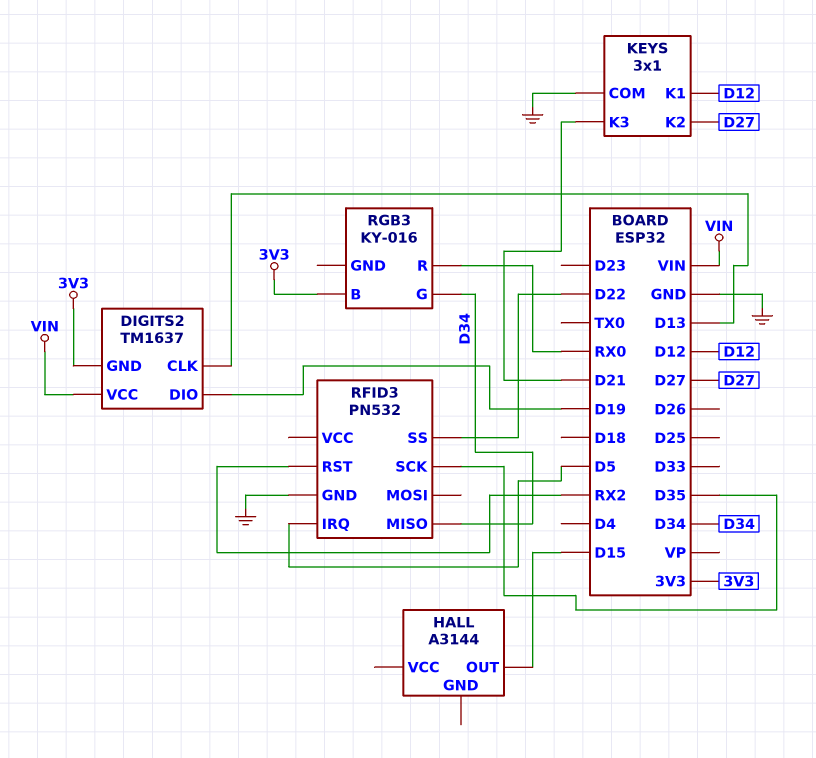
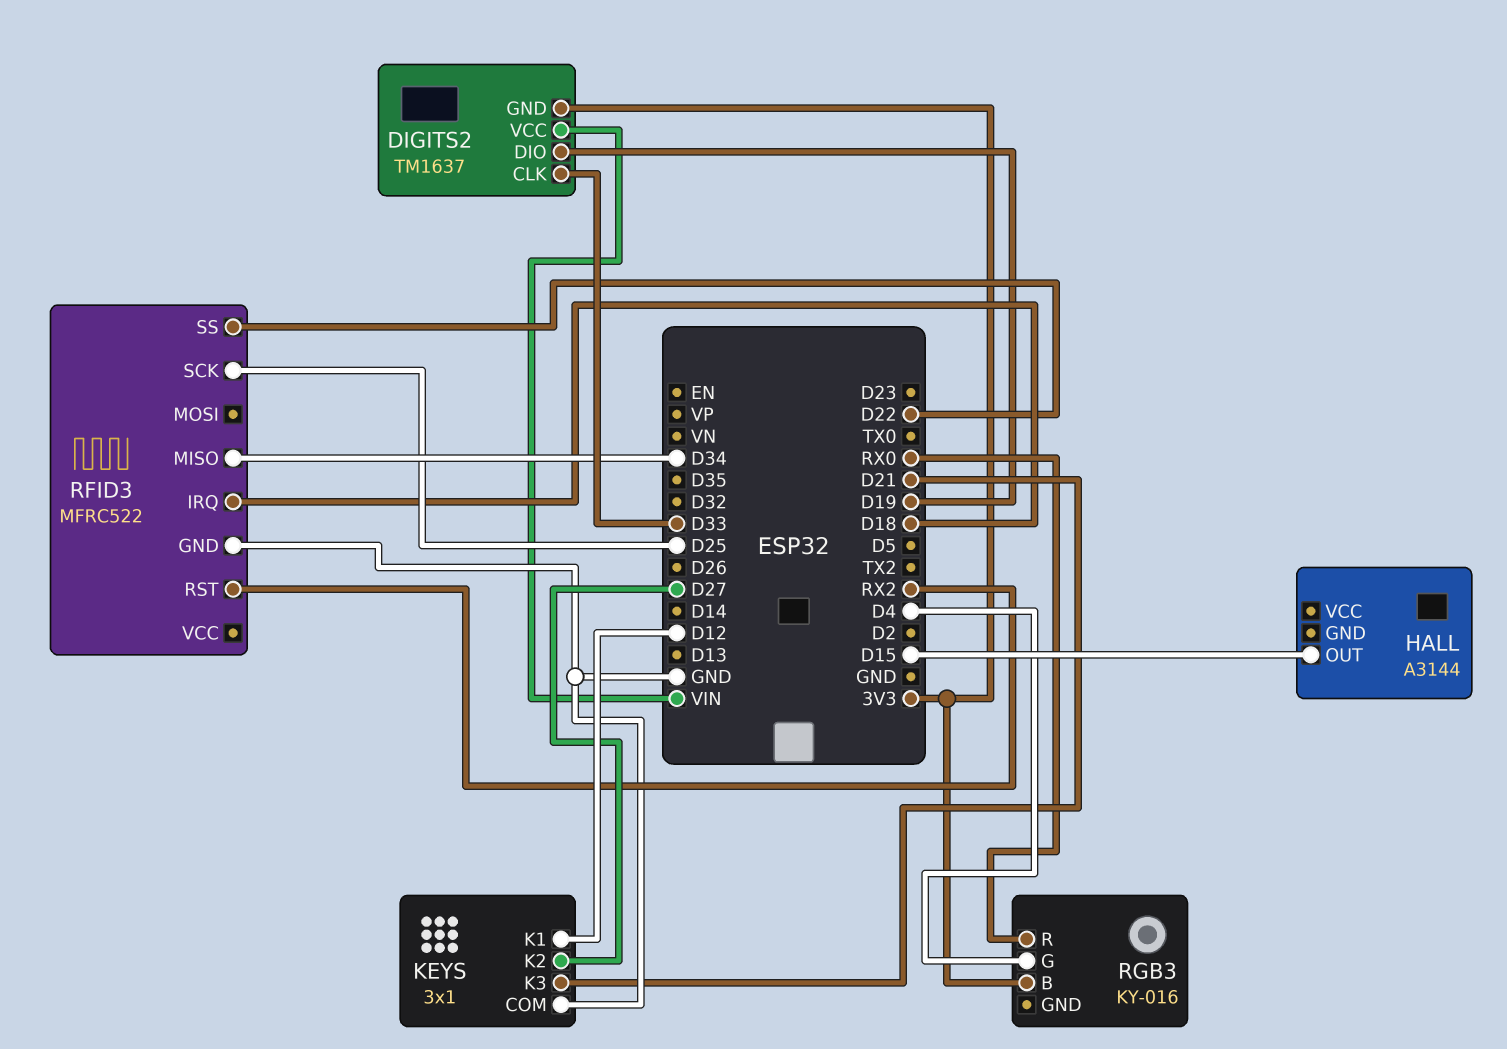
DIGITS2 pin CLK: D13 -> D33
RFID3: PN532 -> MFRC522
RFID3 pin IRQ: D5 -> D18
RFID3 pin SCK: D35 -> D25
RGB3 pin G: D34 -> D4

